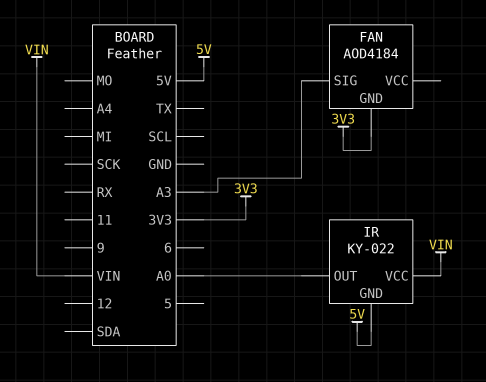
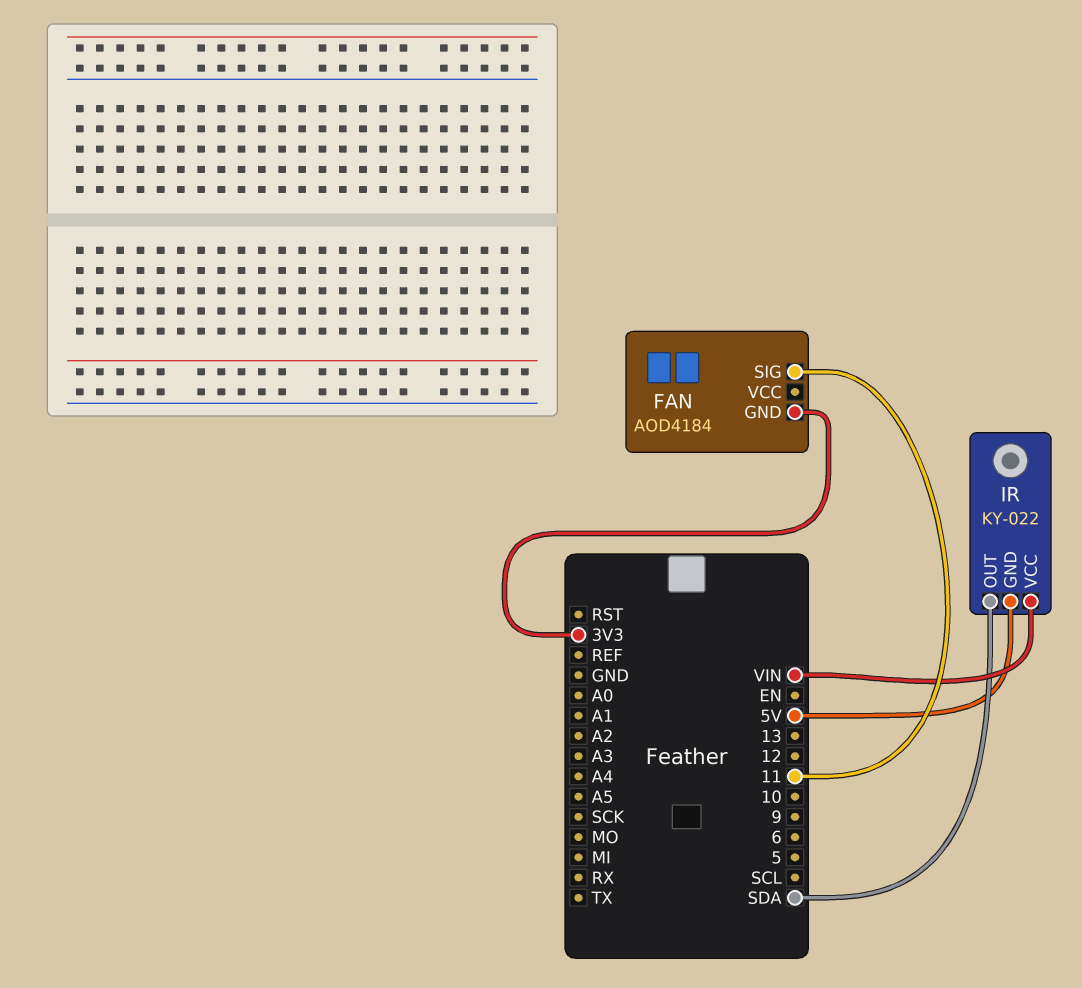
FAN pin SIG: A3 -> 11
IR pin OUT: A0 -> SDA

